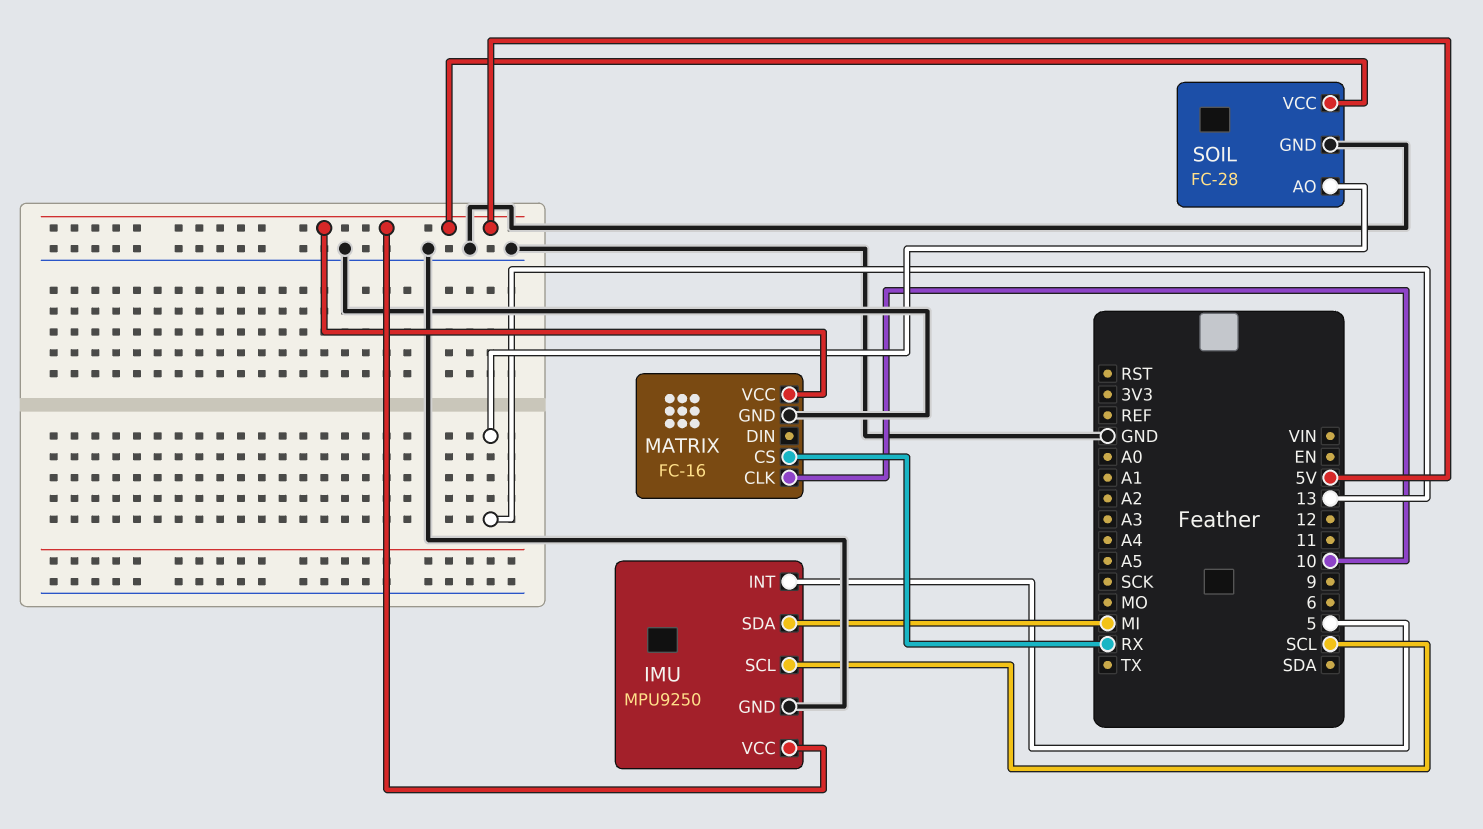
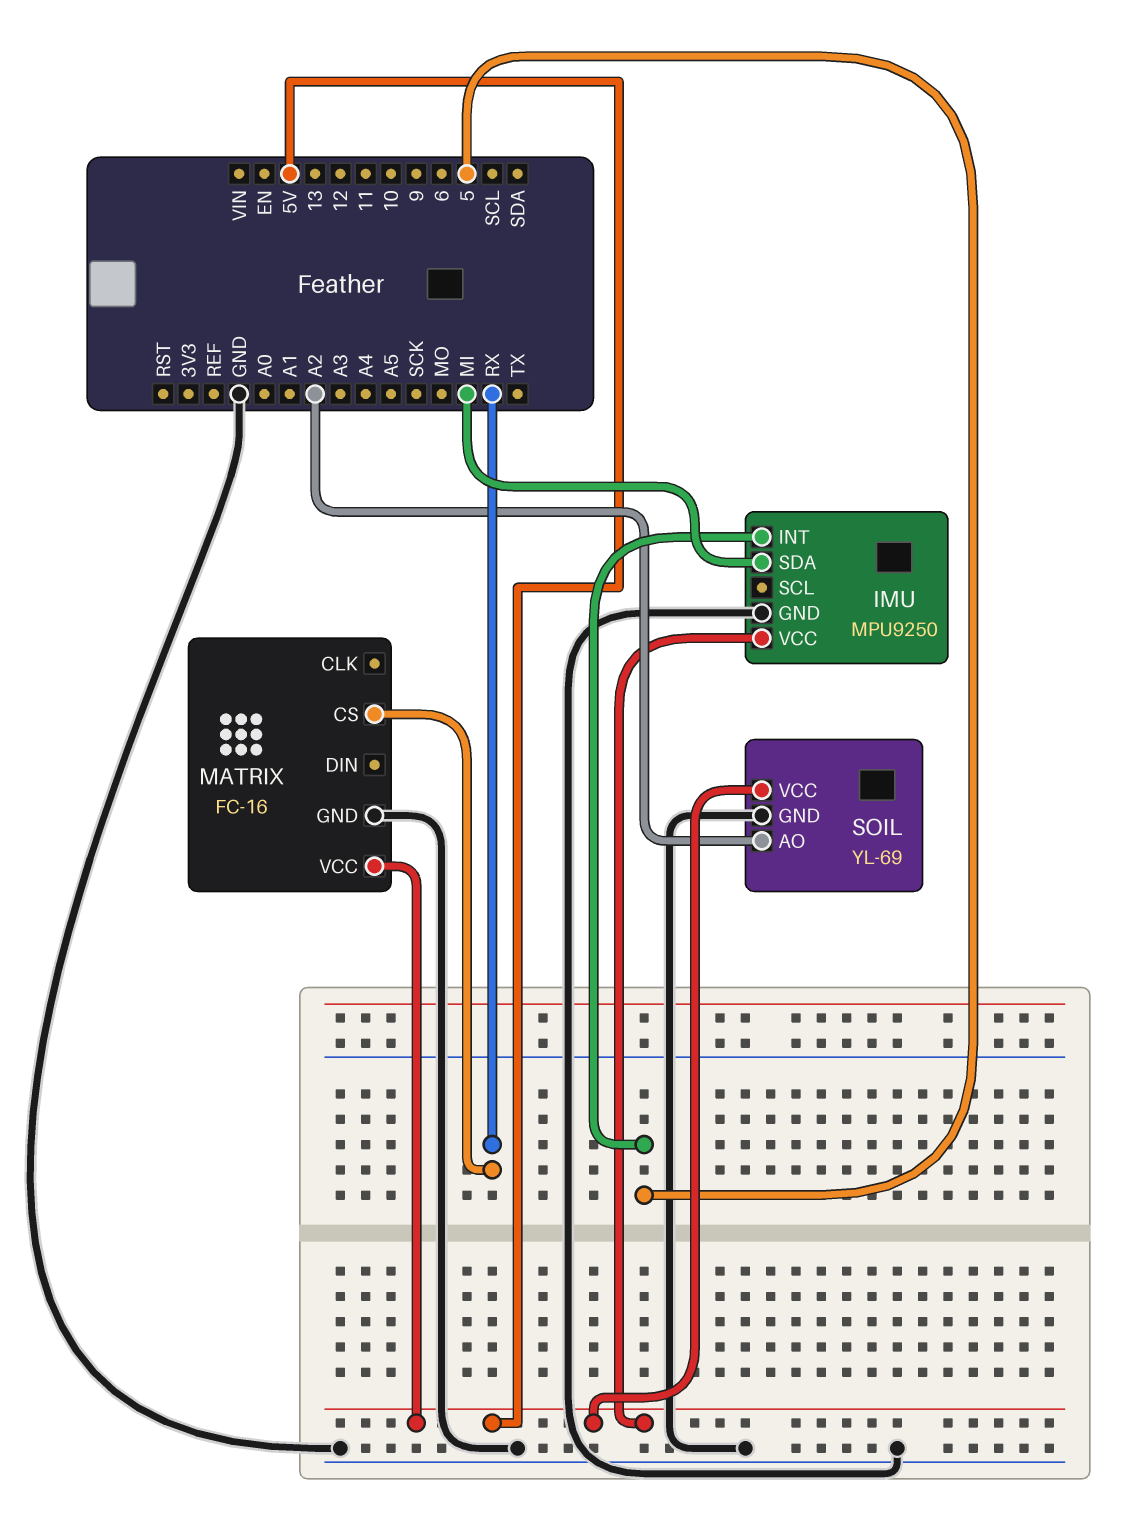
IMU pin SCL: SCL -> none
MATRIX pin CLK: 10 -> none
SOIL: FC-28 -> YL-69
SOIL pin AO: 13 -> A2

